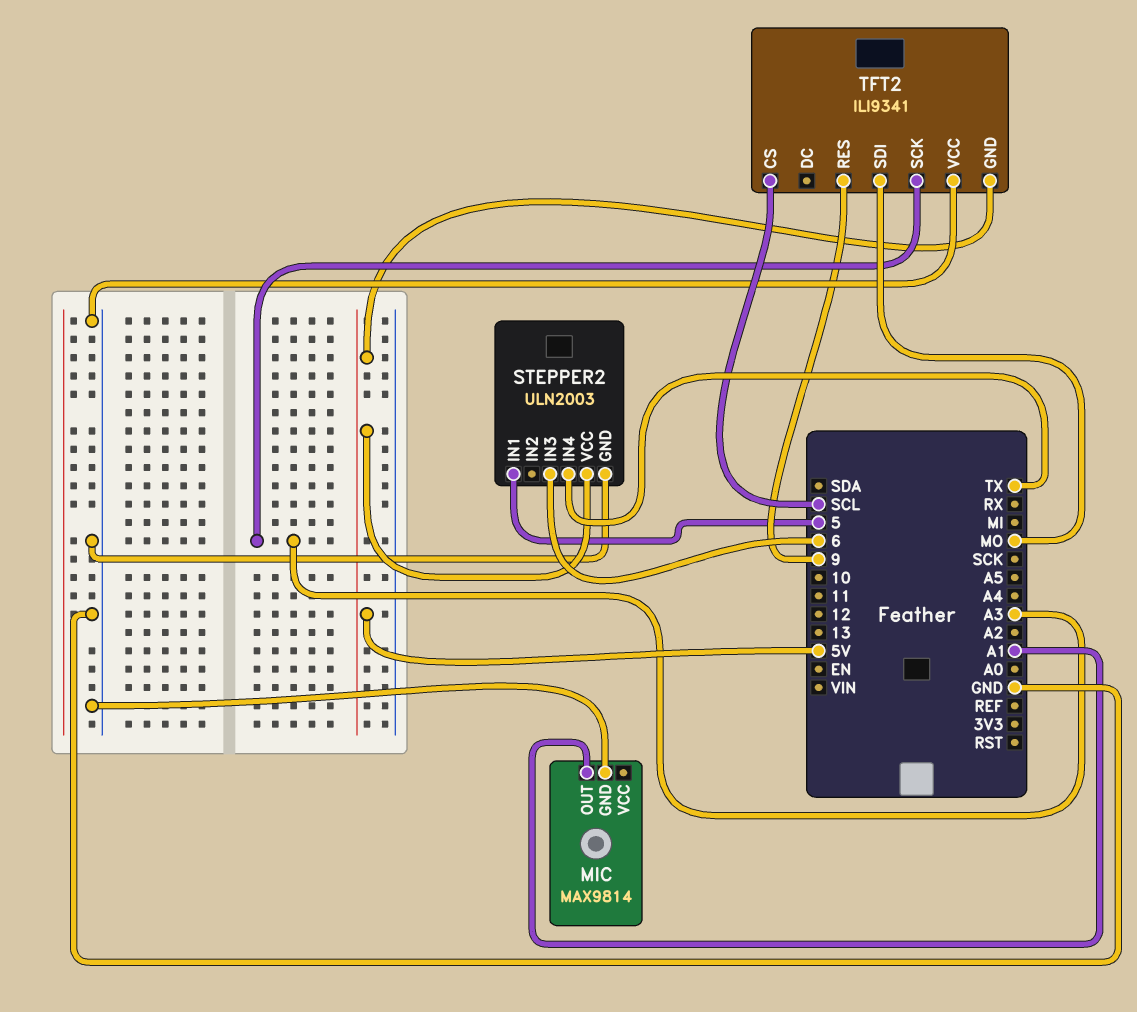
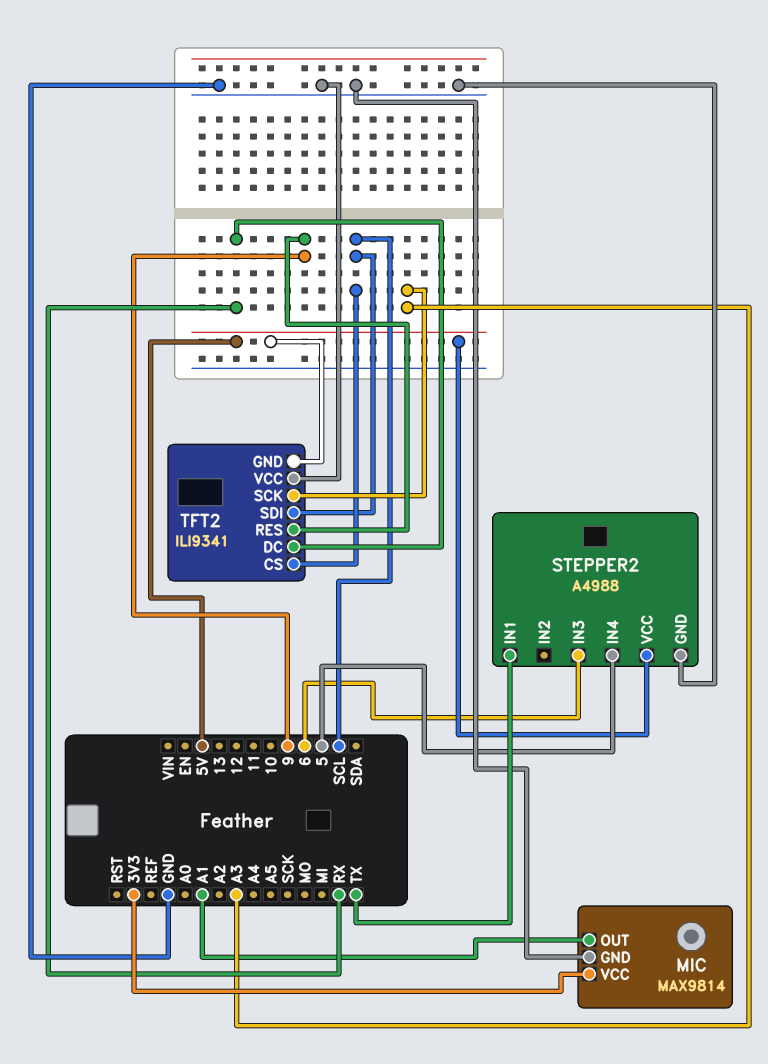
MIC pin VCC: none -> 3V3
STEPPER2: ULN2003 -> A4988
STEPPER2 pin IN1: 5 -> TX
STEPPER2 pin IN4: TX -> 5
TFT2 pin DC: none -> RX
TFT2 pin SDI: MO -> SCL

